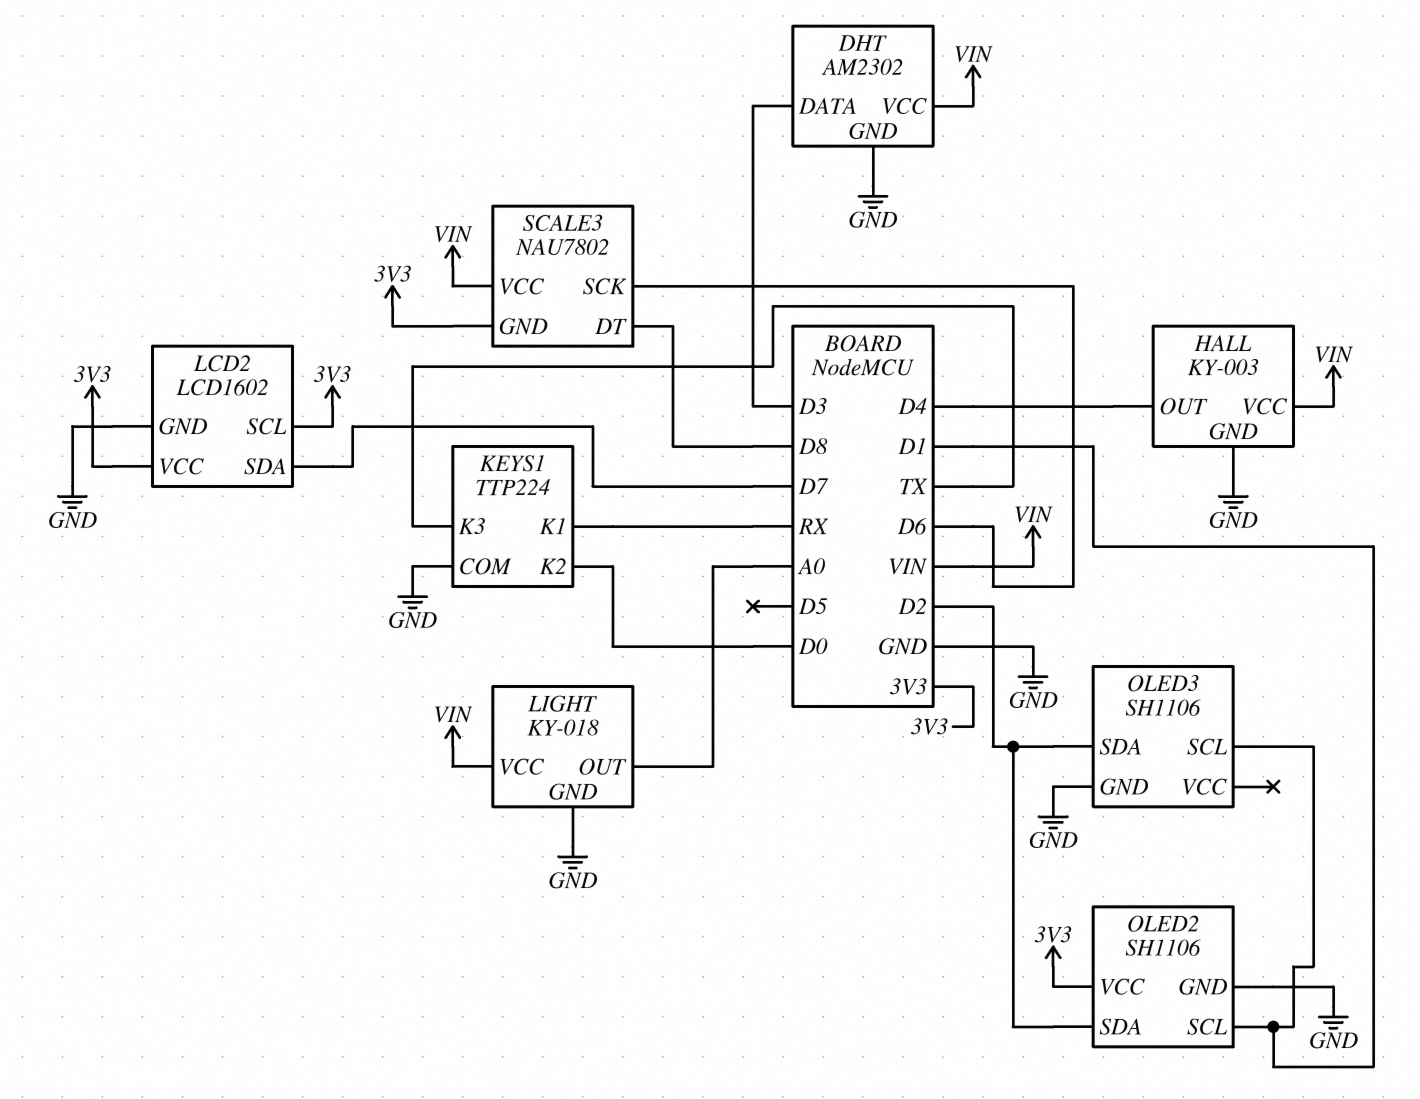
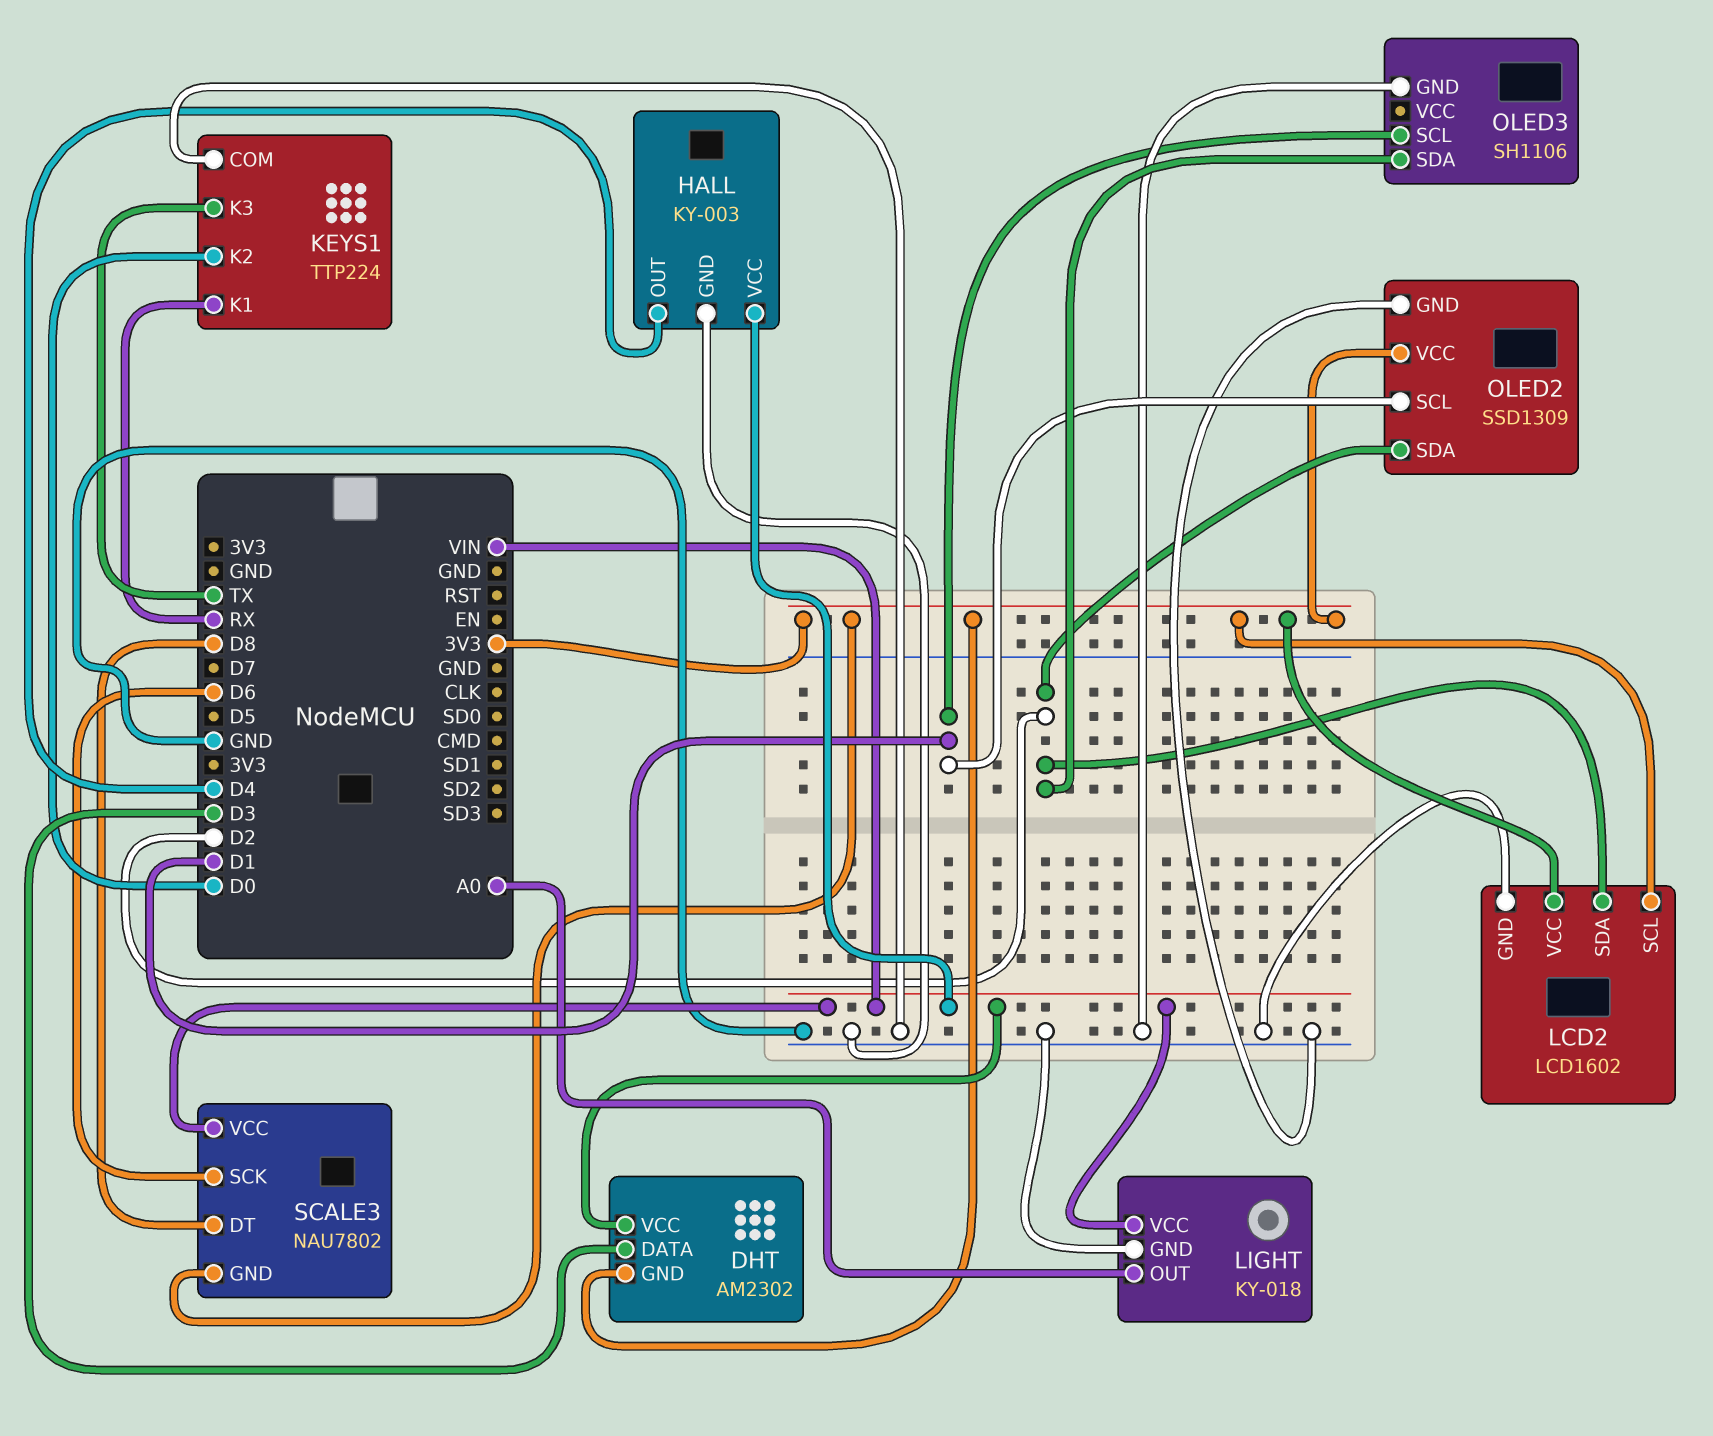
DHT pin GND: GND -> 3V3
LCD2 pin SDA: D7 -> D2
OLED2: SH1106 -> SSD1309

